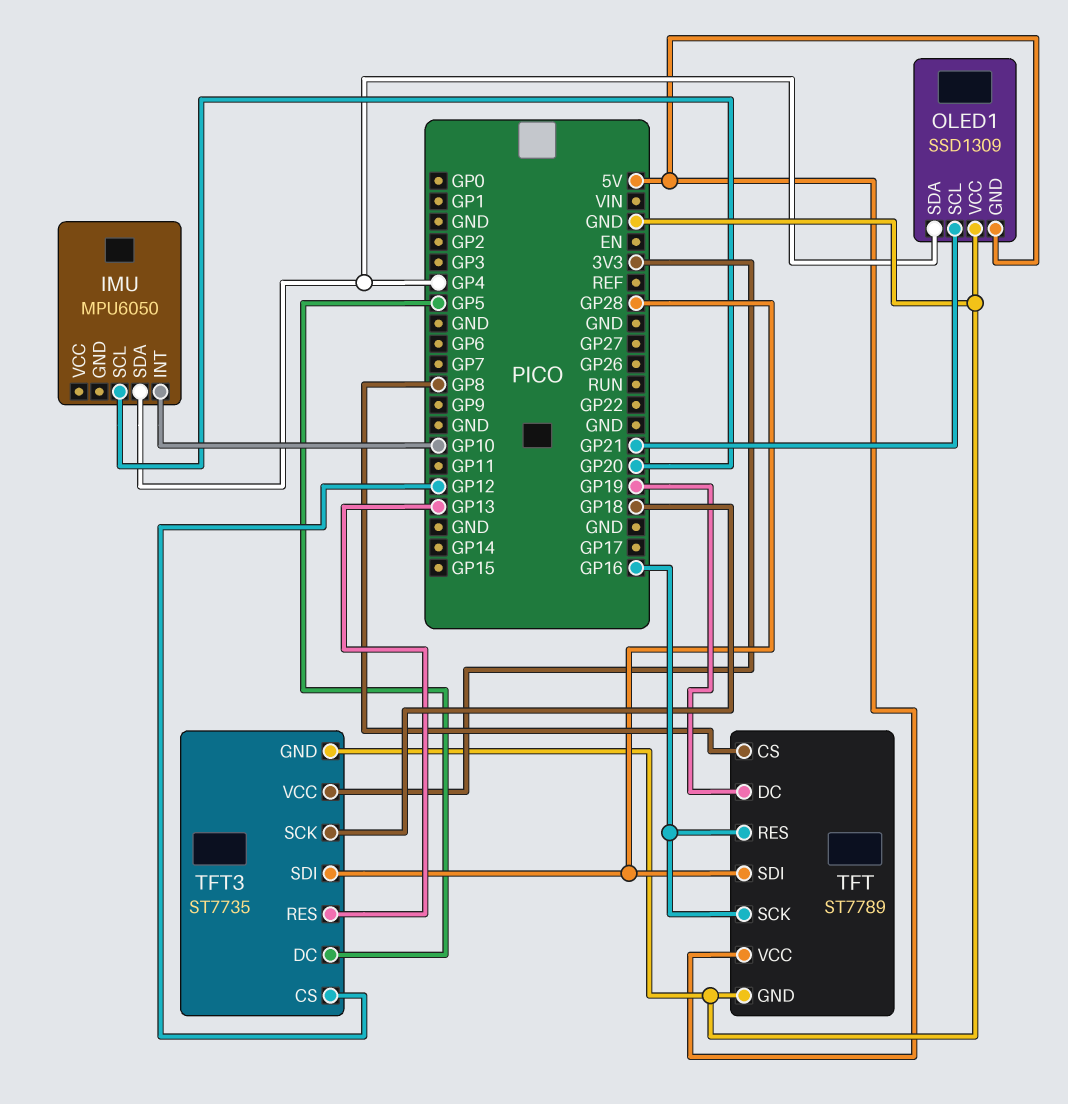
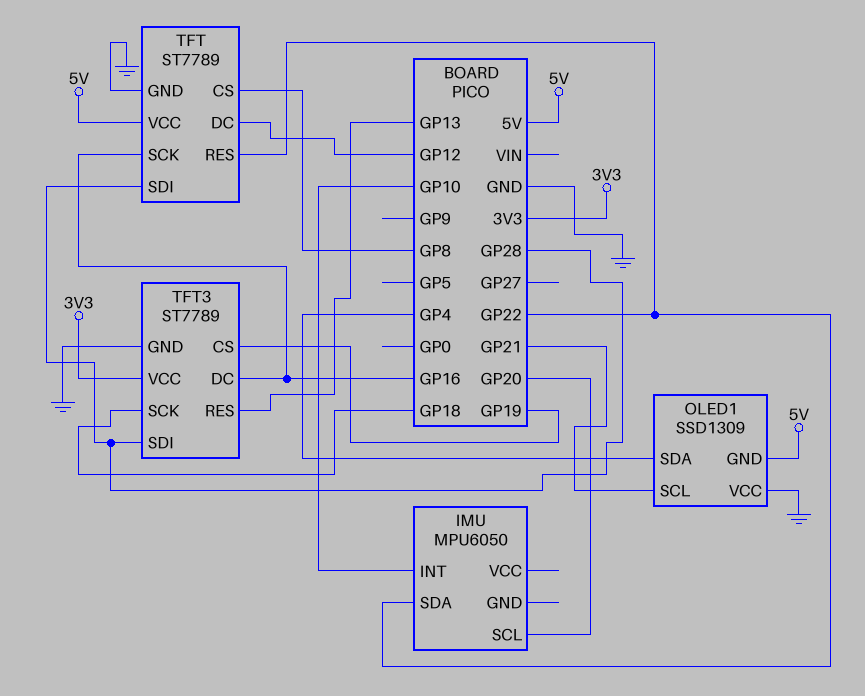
IMU pin SDA: GP4 -> GP22
TFT pin DC: GP19 -> GP12
TFT pin RES: GP16 -> GP22
TFT3: ST7735 -> ST7789
TFT3 pin CS: GP12 -> GP19
TFT3 pin DC: GP5 -> GP16

